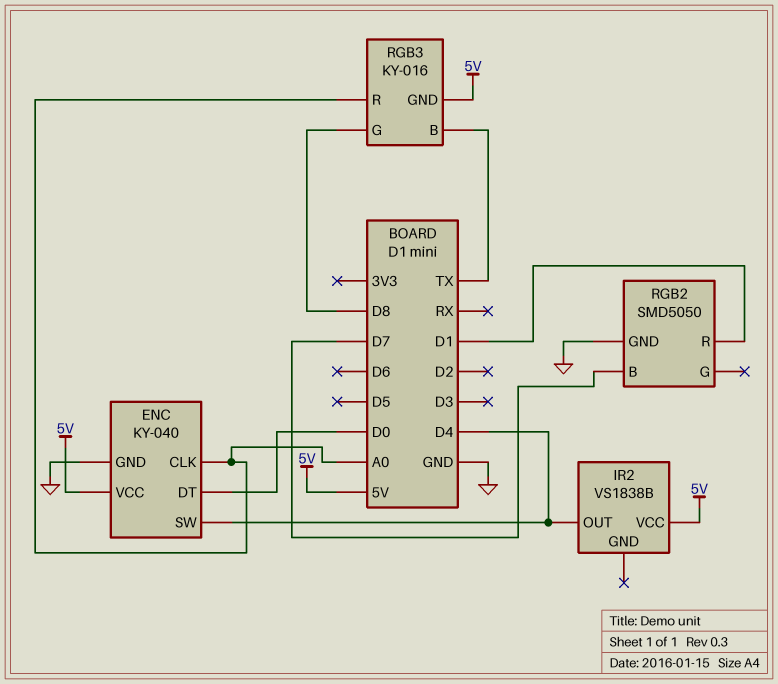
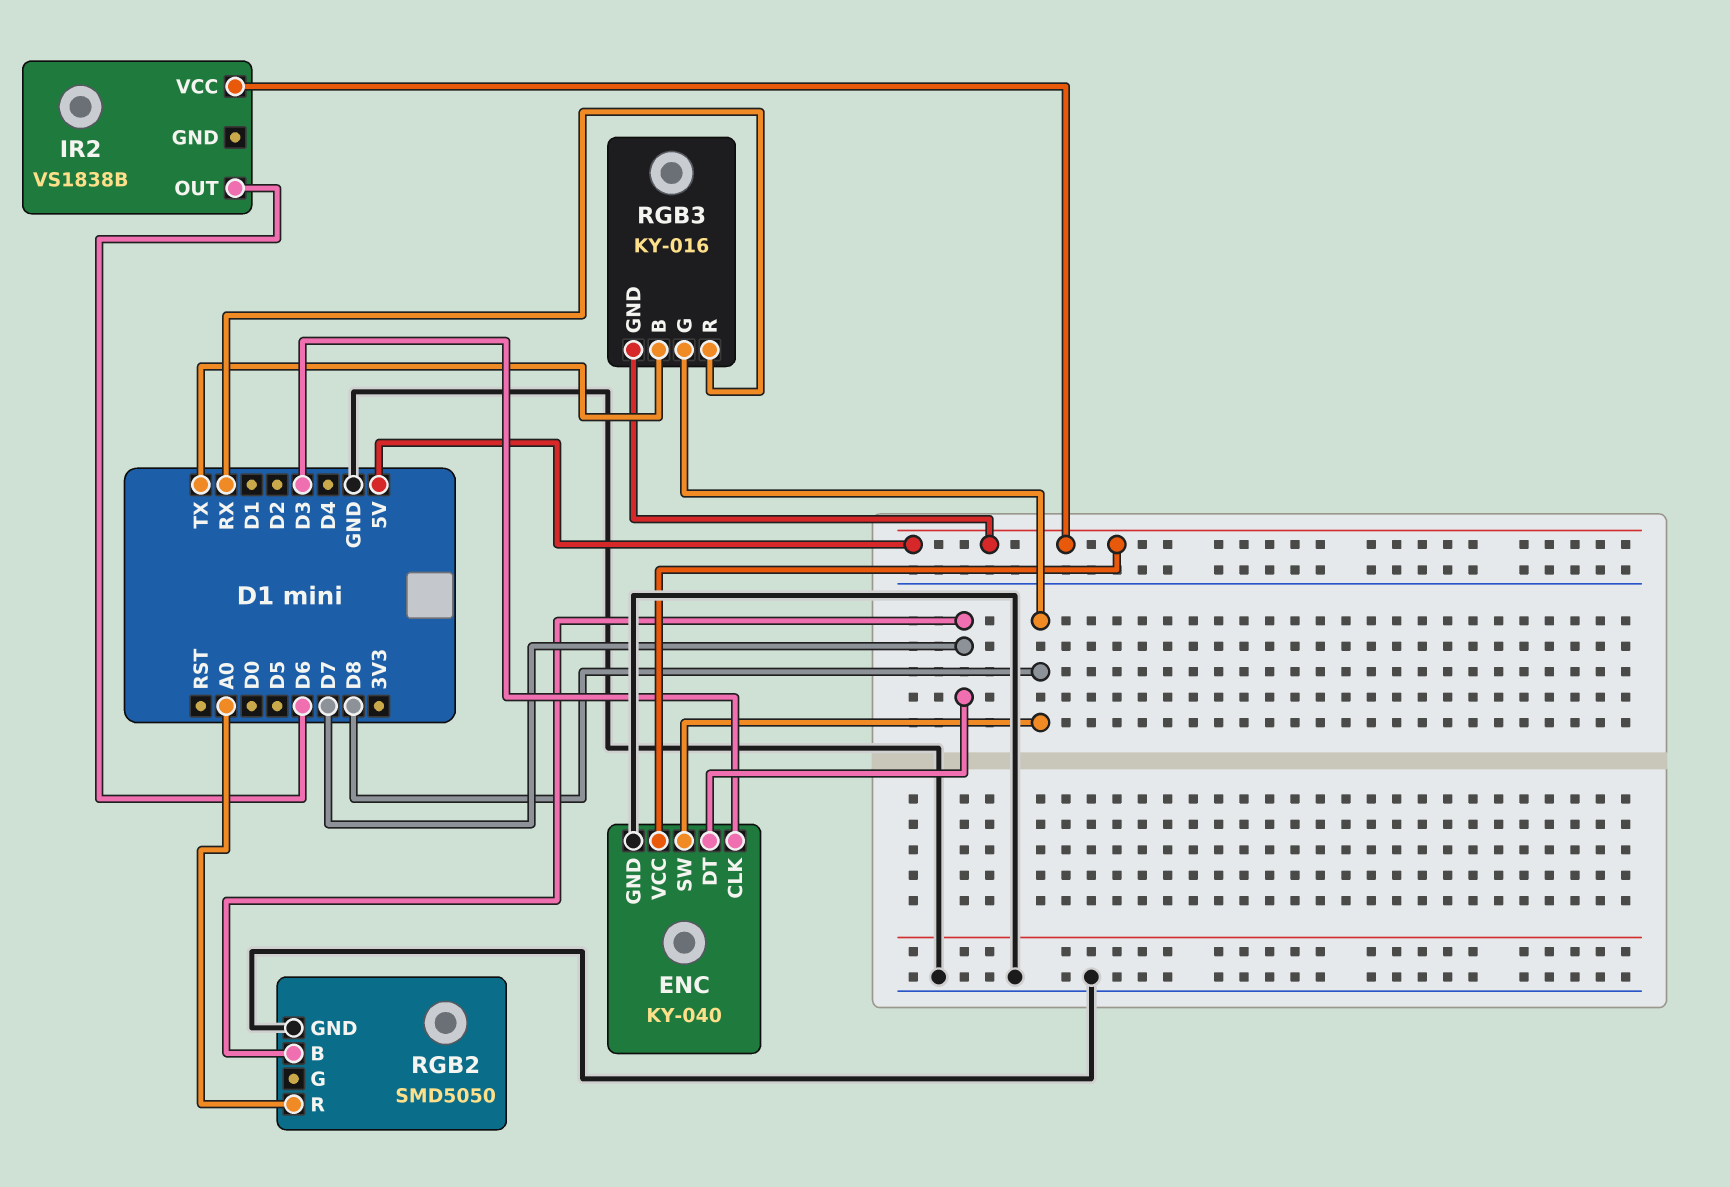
ENC pin CLK: A0 -> D3
ENC pin DT: D0 -> D7
ENC pin SW: D4 -> D8
IR2 pin OUT: D4 -> D6
RGB2 pin R: D1 -> A0
RGB3 pin R: A0 -> RX

